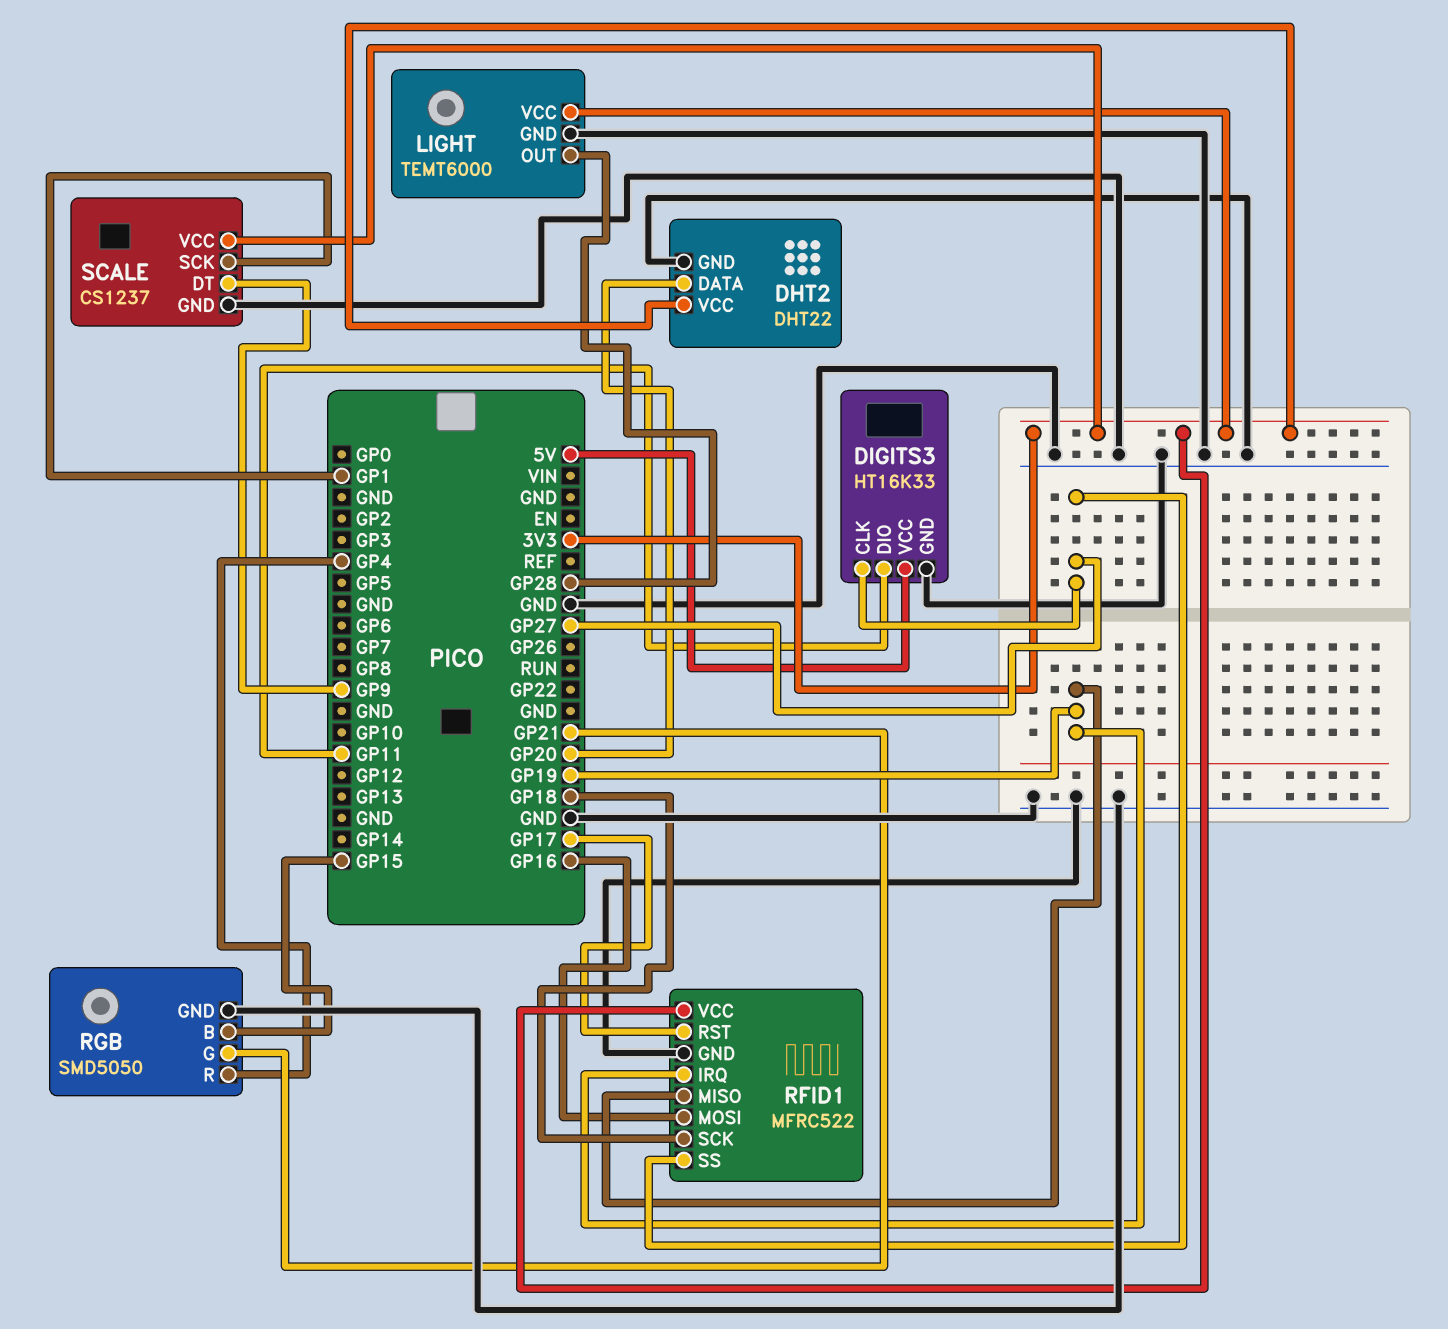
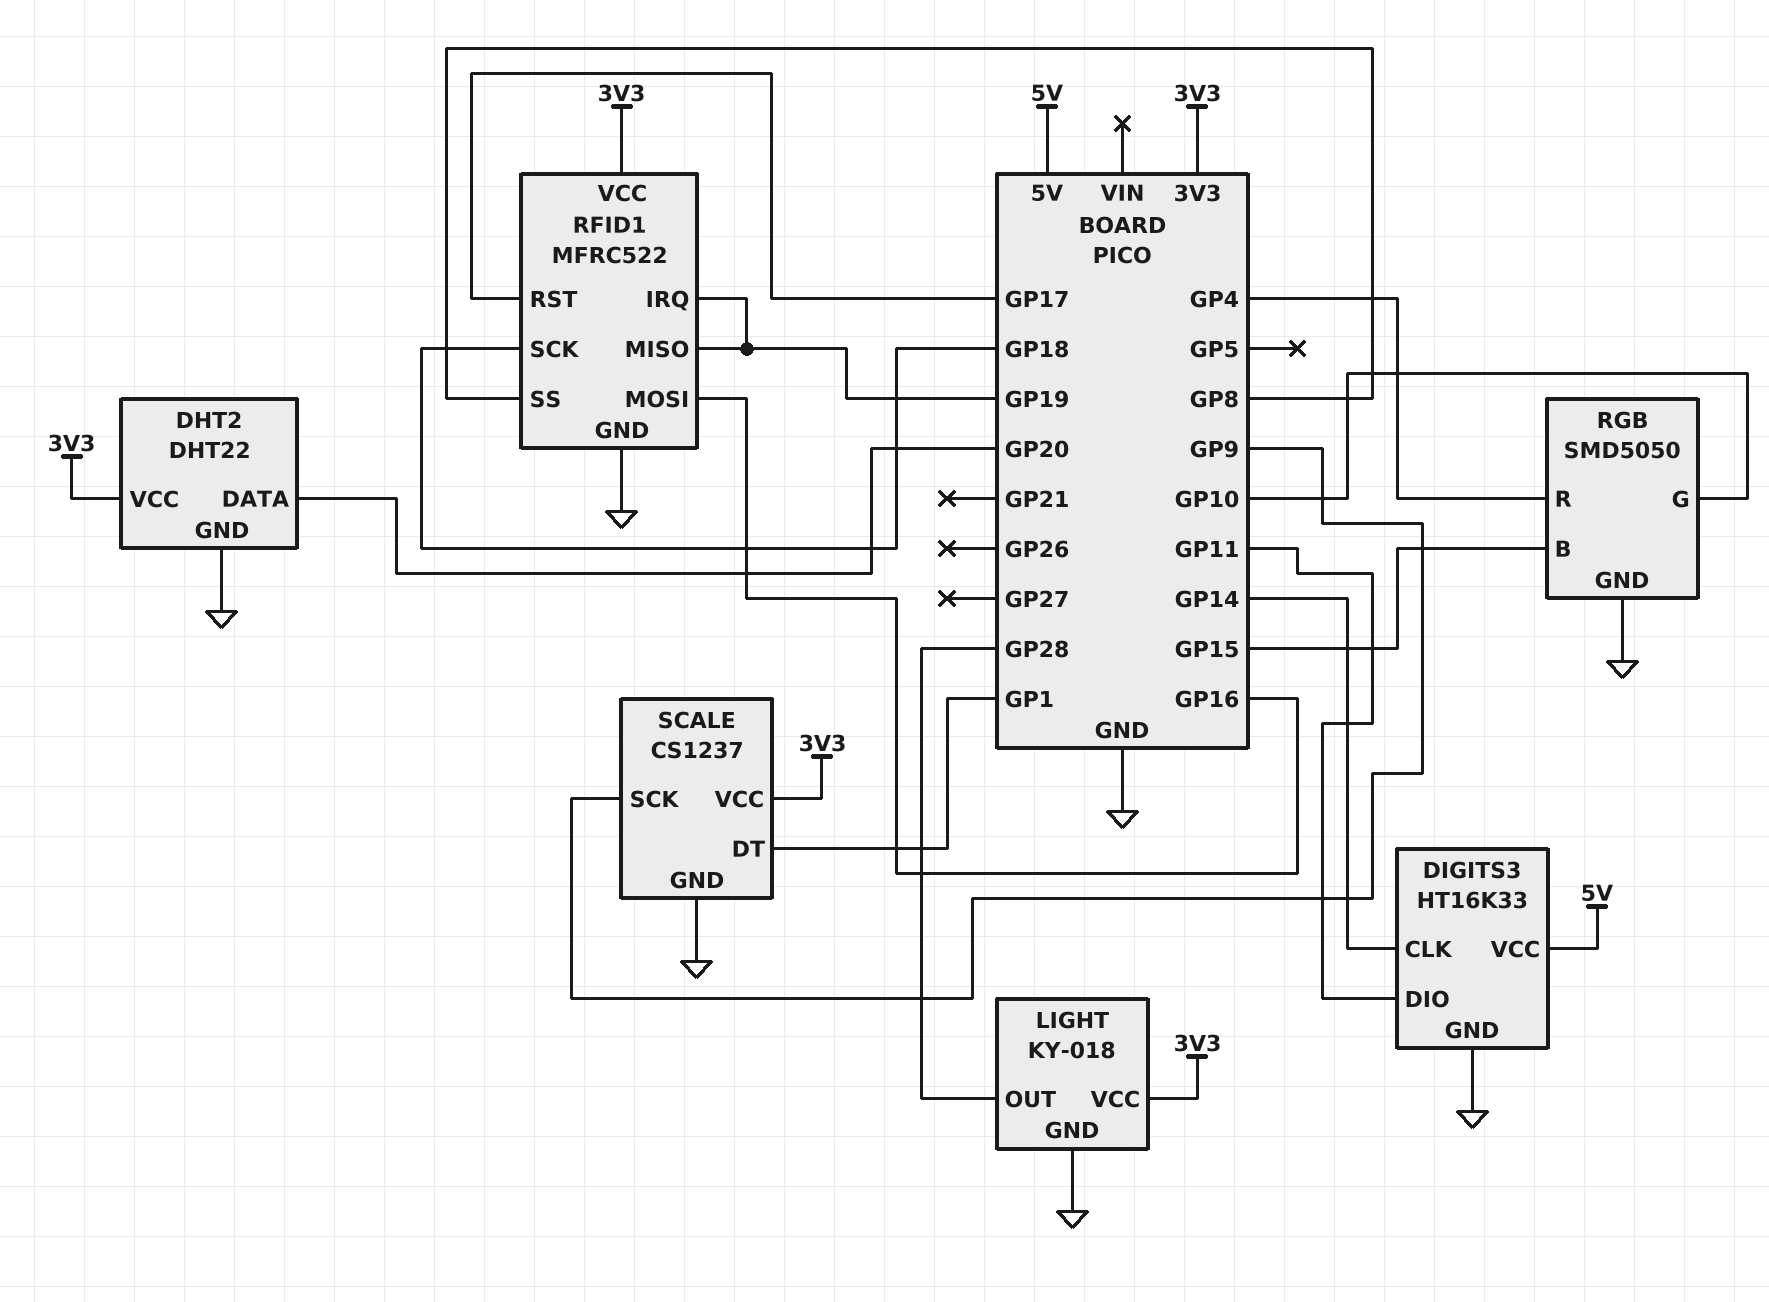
DIGITS3 pin CLK: GP27 -> GP14
LIGHT: TEMT6000 -> KY-018
RFID1 pin SS: GP27 -> GP8
RGB pin G: GP21 -> GP10
SCALE pin DT: GP9 -> GP1
SCALE pin SCK: GP1 -> GP9

